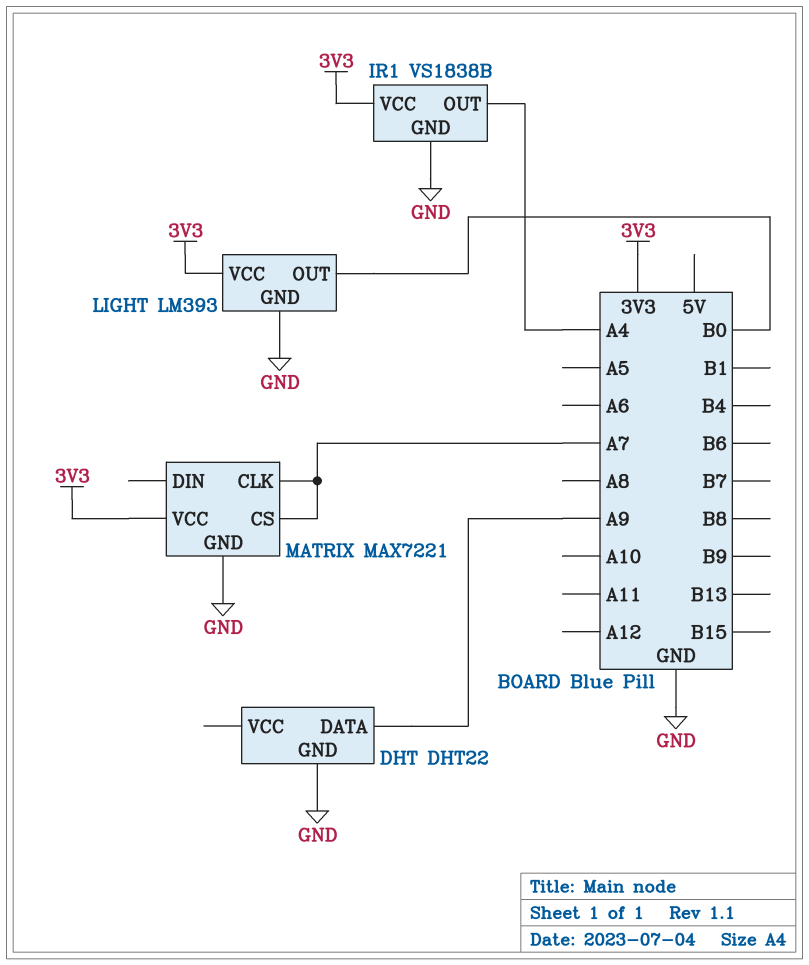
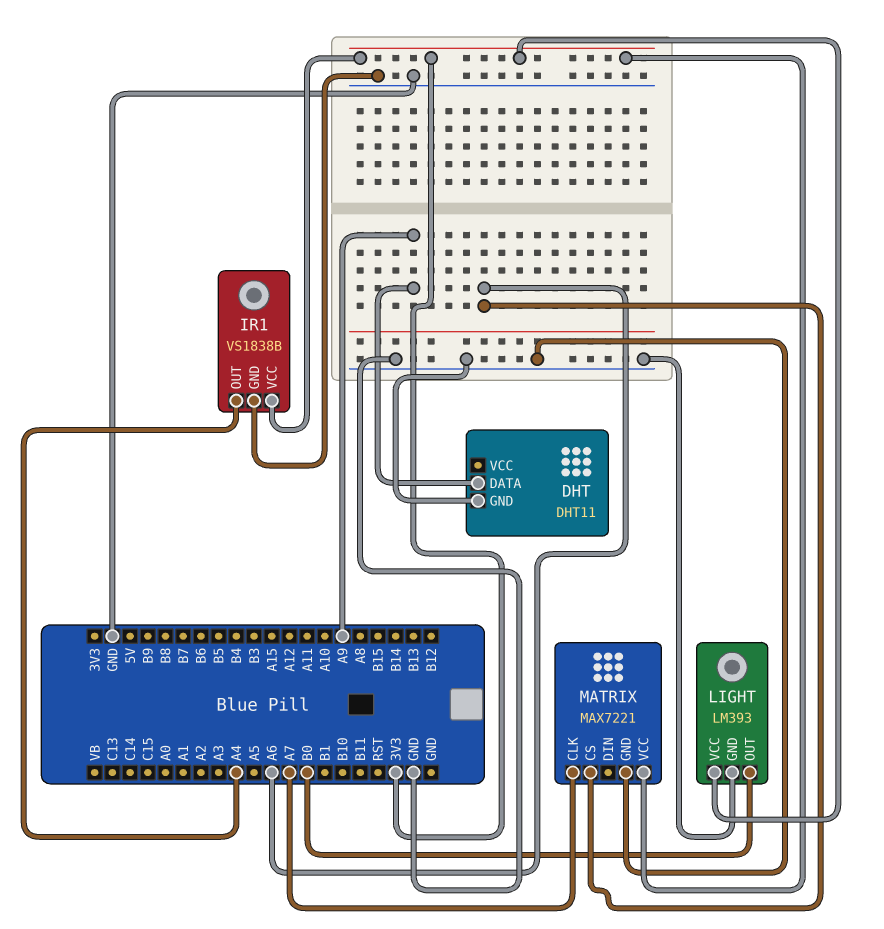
DHT: DHT22 -> DHT11
MATRIX pin CS: A7 -> A6

